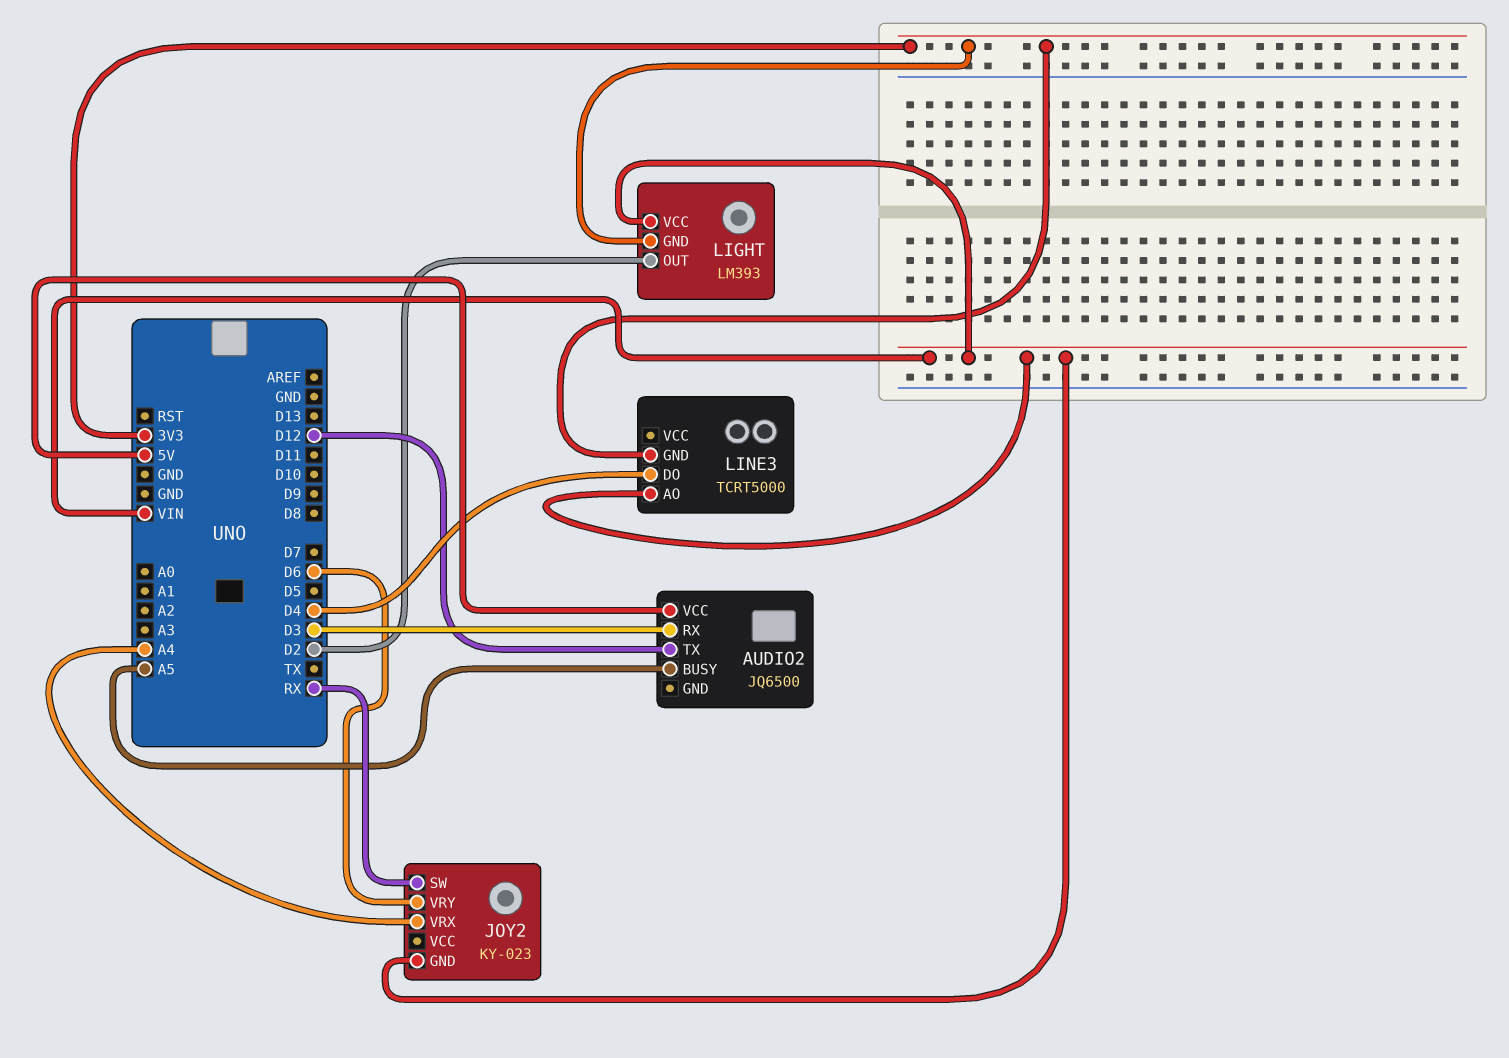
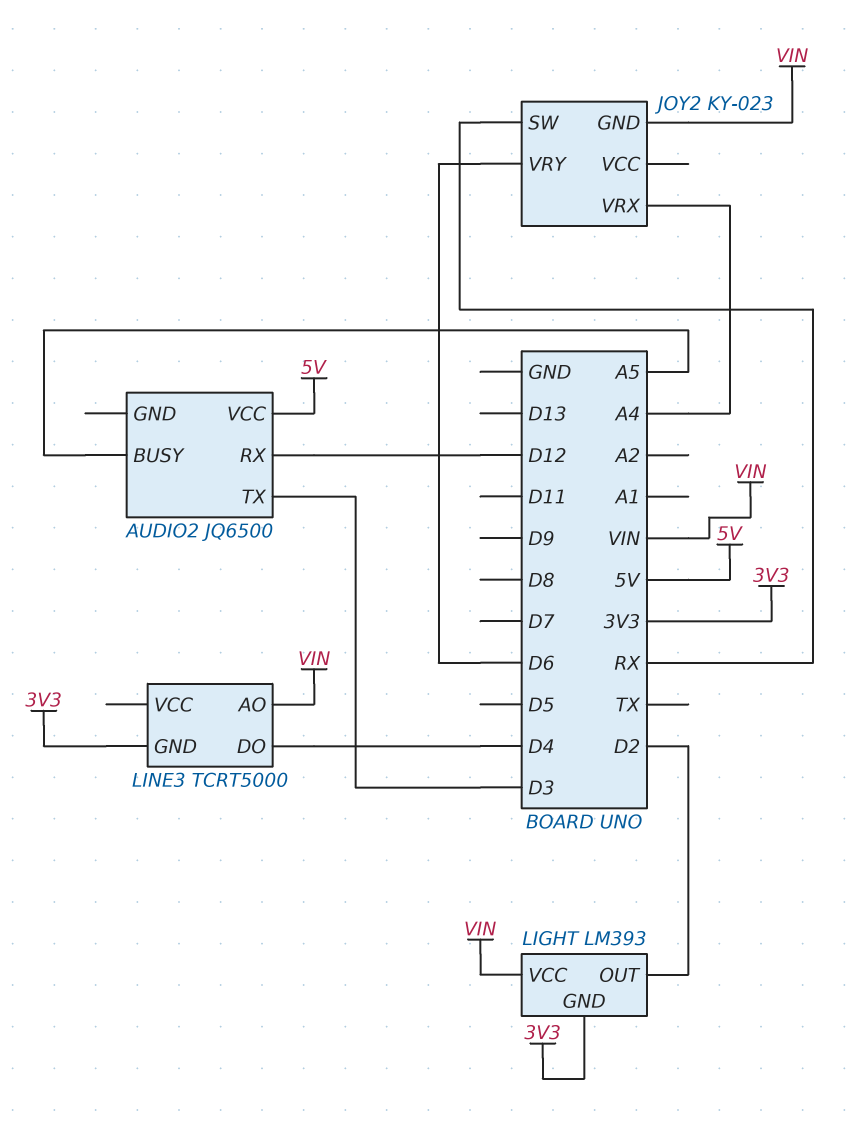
AUDIO2 pin RX: D3 -> D12
AUDIO2 pin TX: D12 -> D3

